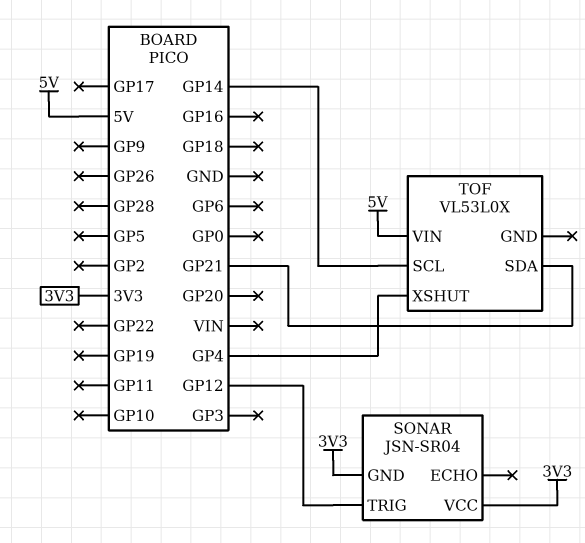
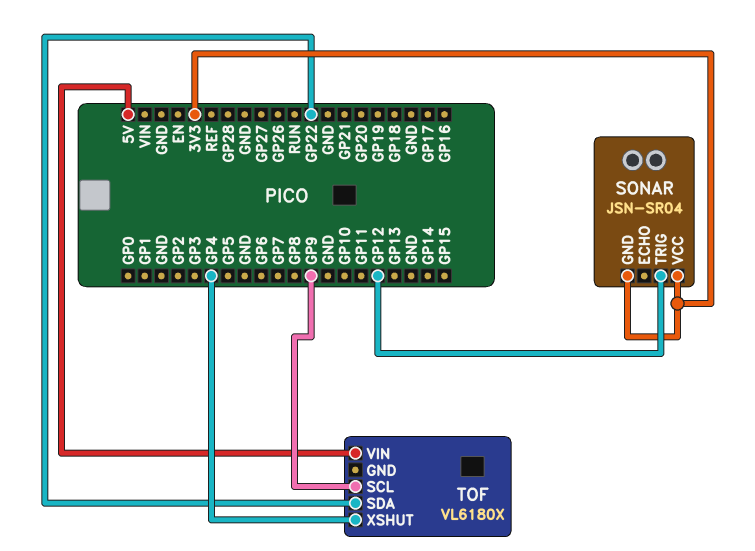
TOF: VL53L0X -> VL6180X
TOF pin SCL: GP14 -> GP9
TOF pin SDA: GP21 -> GP22

